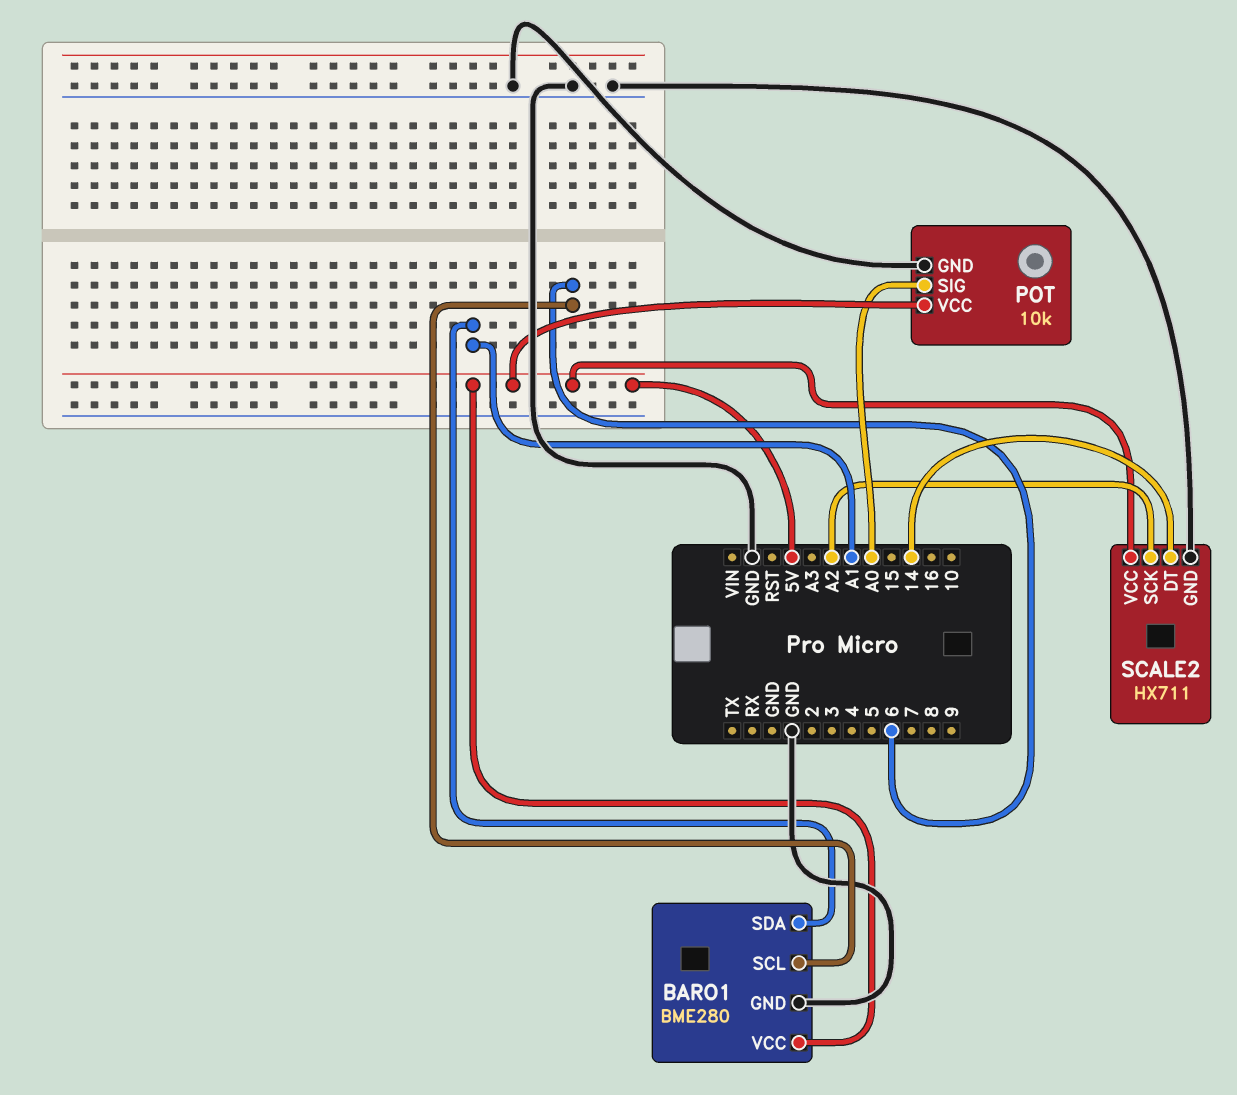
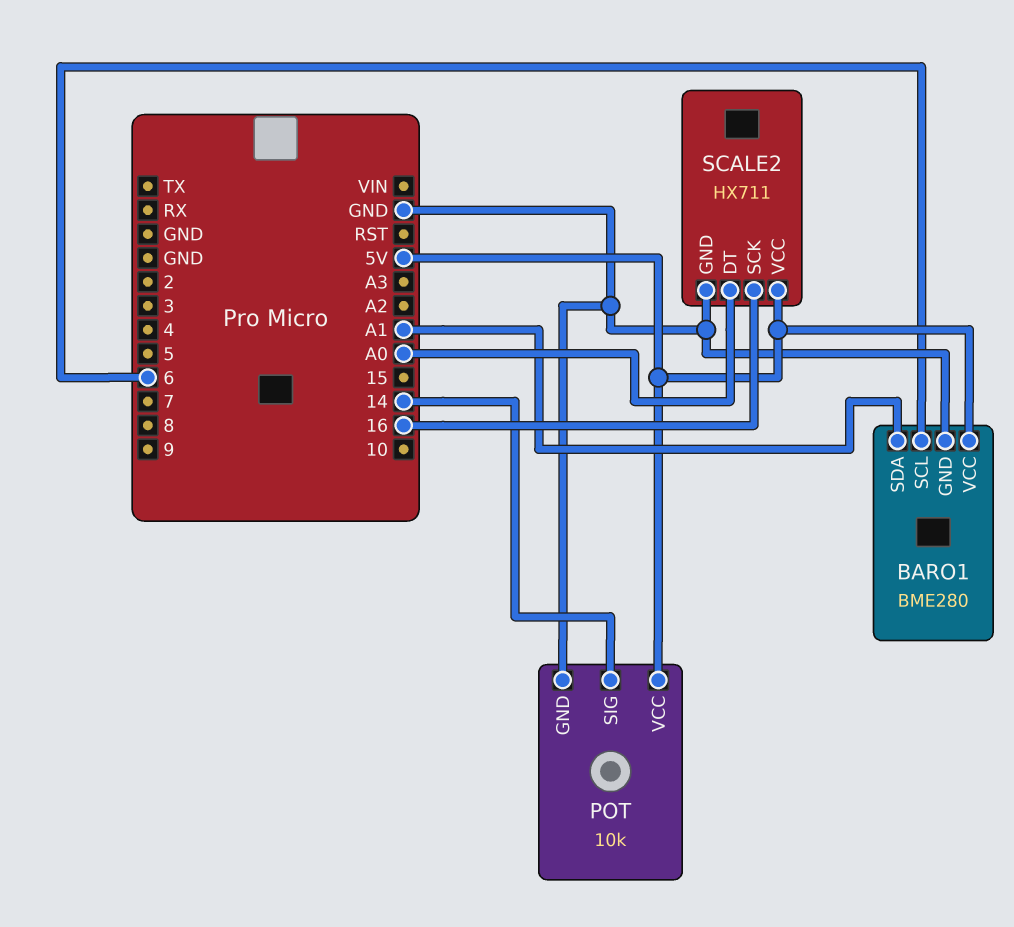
POT pin SIG: A0 -> 14
SCALE2 pin DT: 14 -> A0
SCALE2 pin SCK: A2 -> 16

